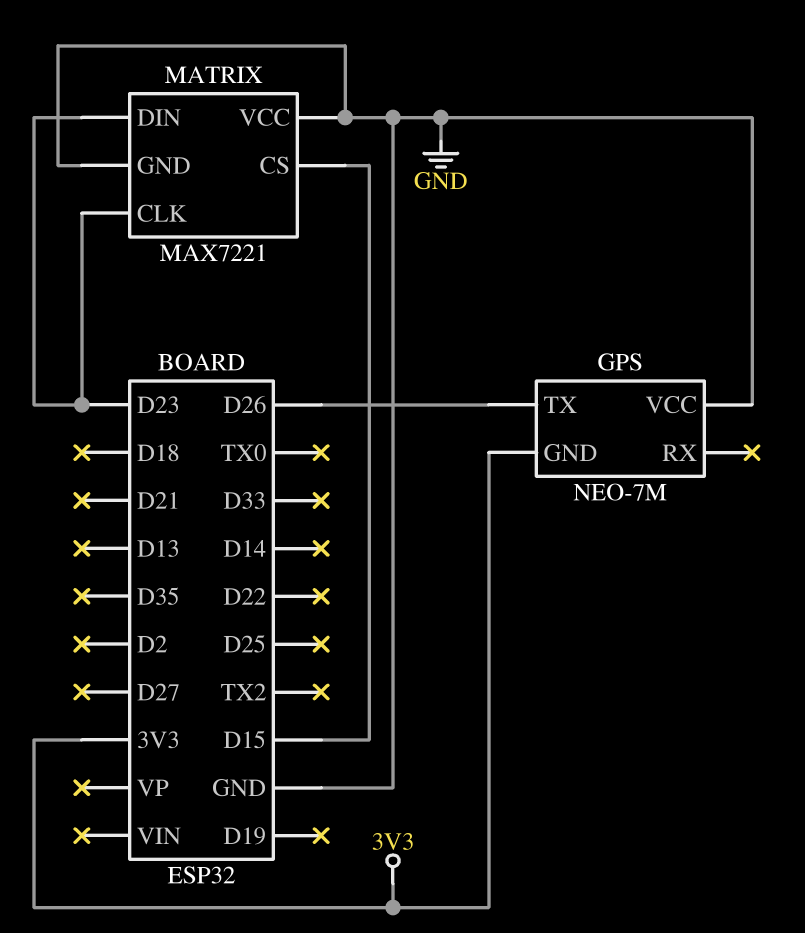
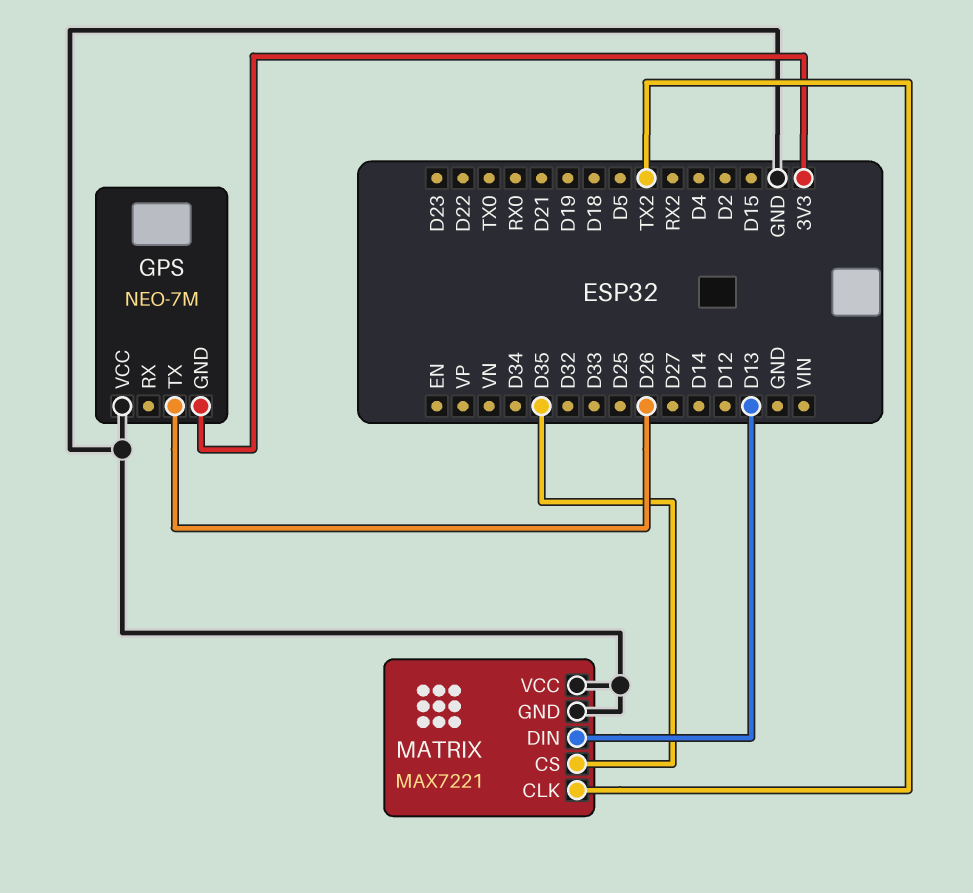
MATRIX pin CLK: D23 -> TX2
MATRIX pin CS: D15 -> D35
MATRIX pin DIN: D23 -> D13

